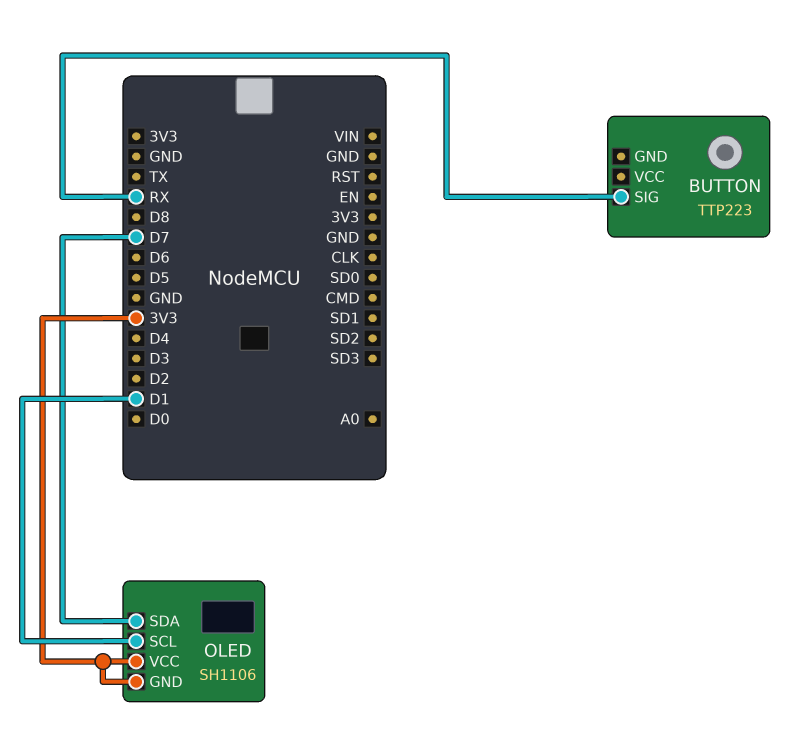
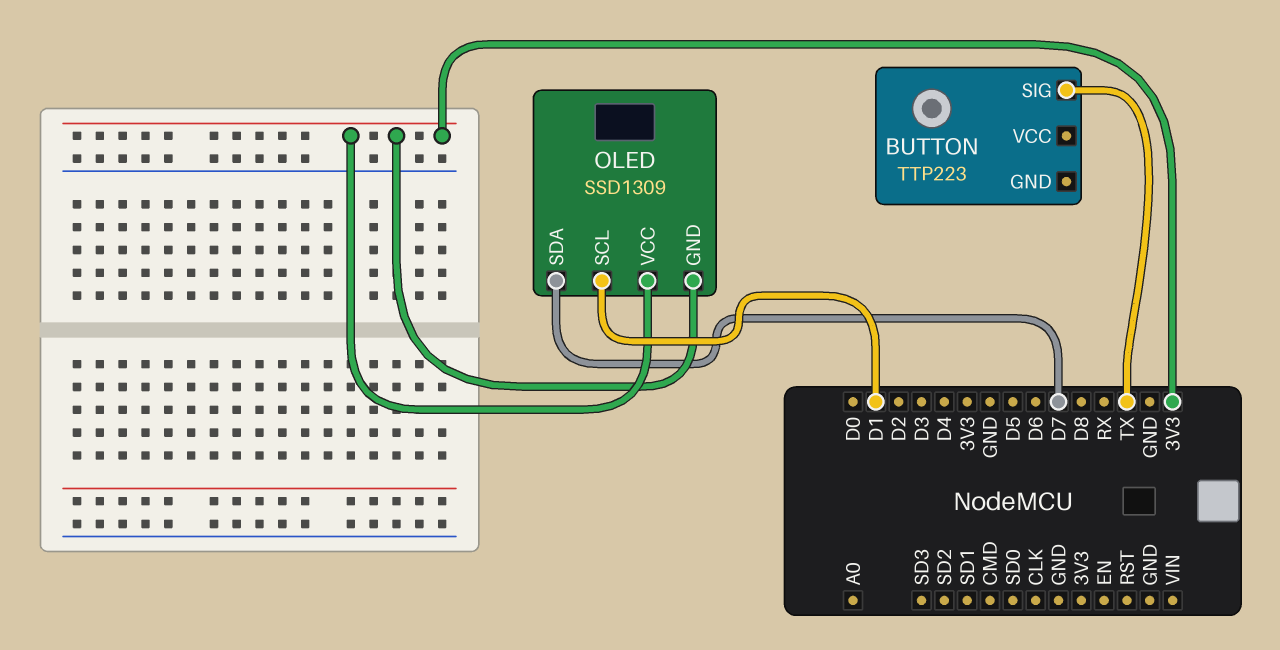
BUTTON pin SIG: RX -> TX
OLED: SH1106 -> SSD1309

